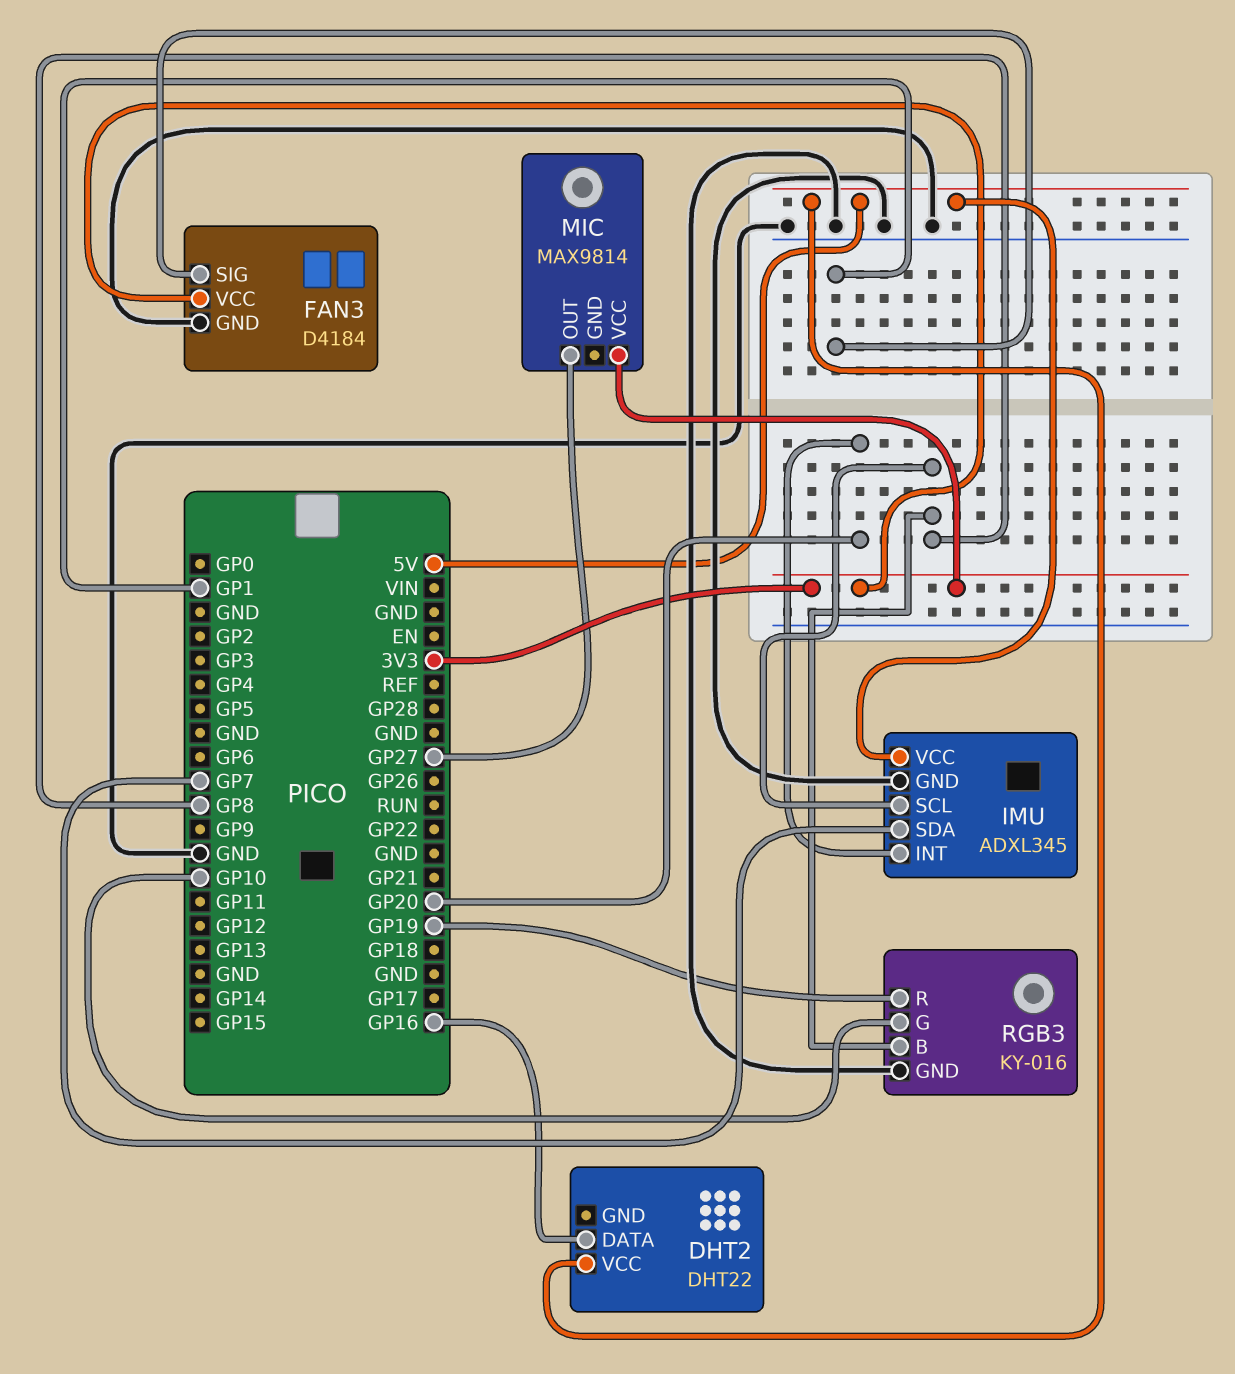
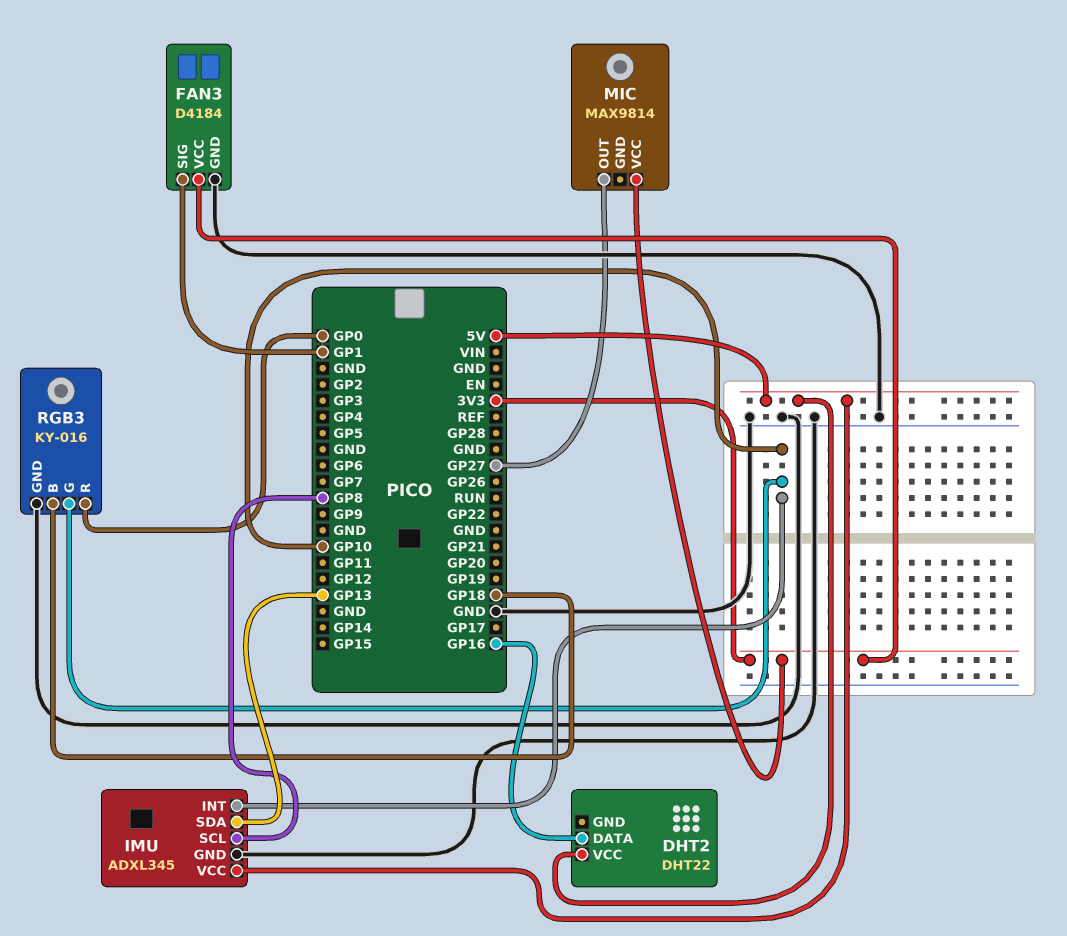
IMU pin INT: GP20 -> GP10
IMU pin SDA: GP7 -> GP13
RGB3 pin B: GP8 -> GP18
RGB3 pin R: GP19 -> GP0

